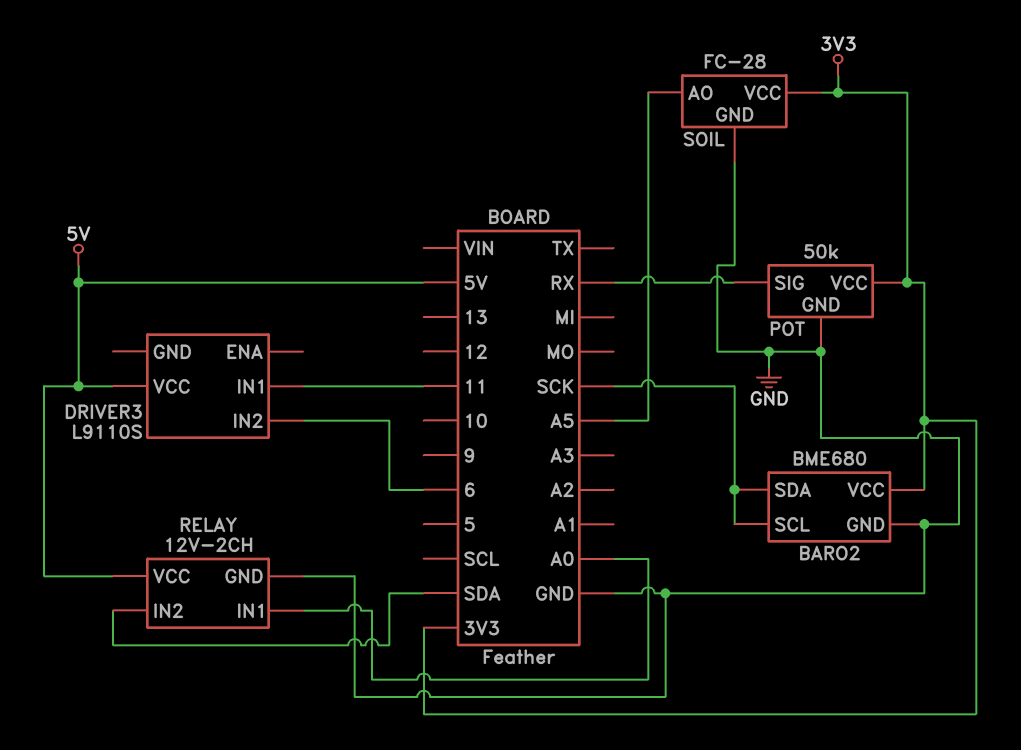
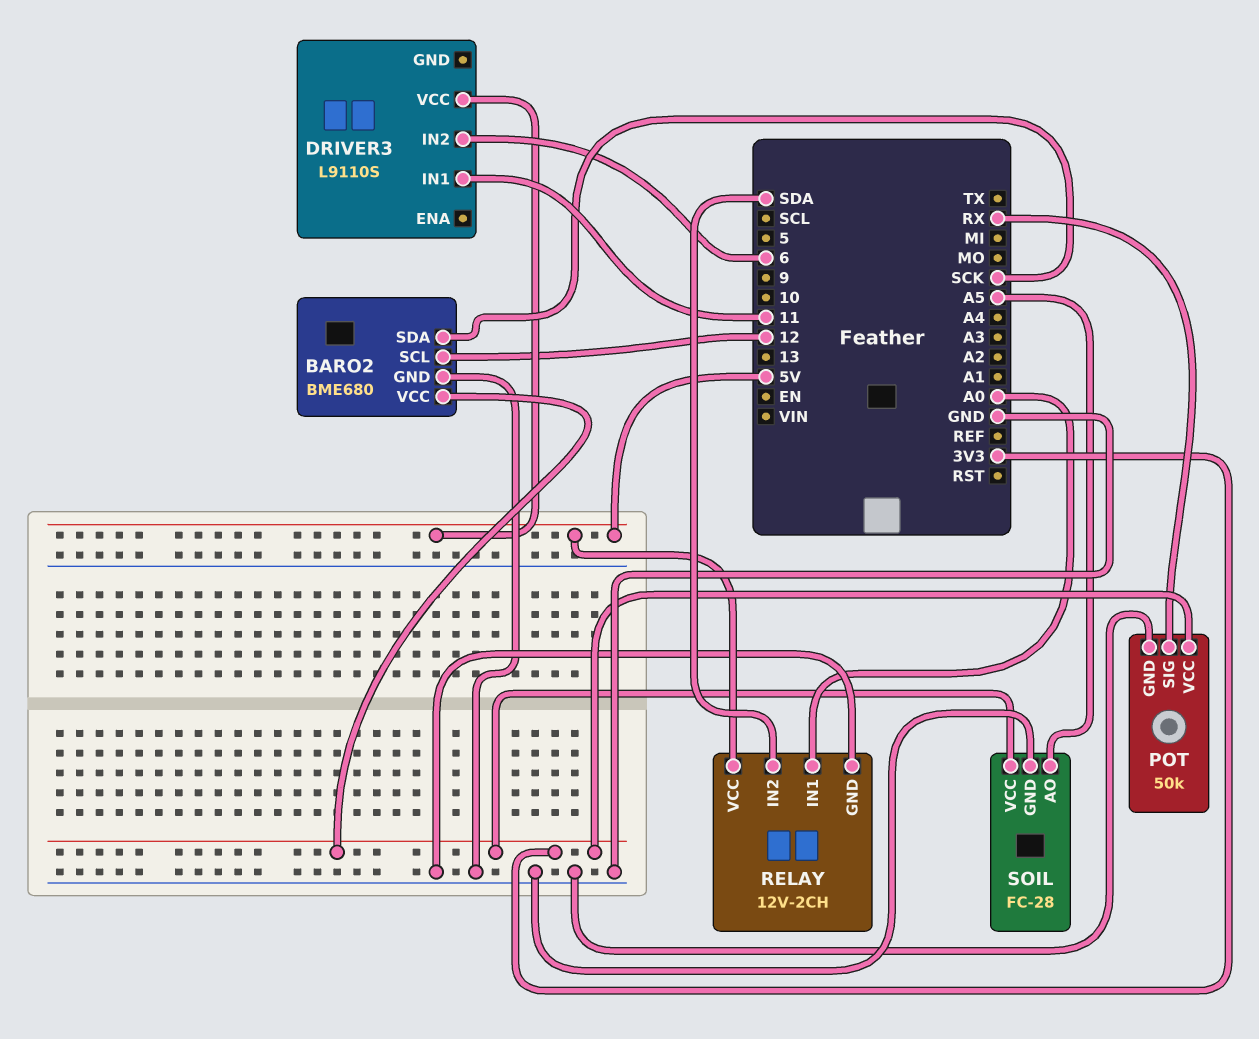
BARO2 pin SCL: SCK -> 12

